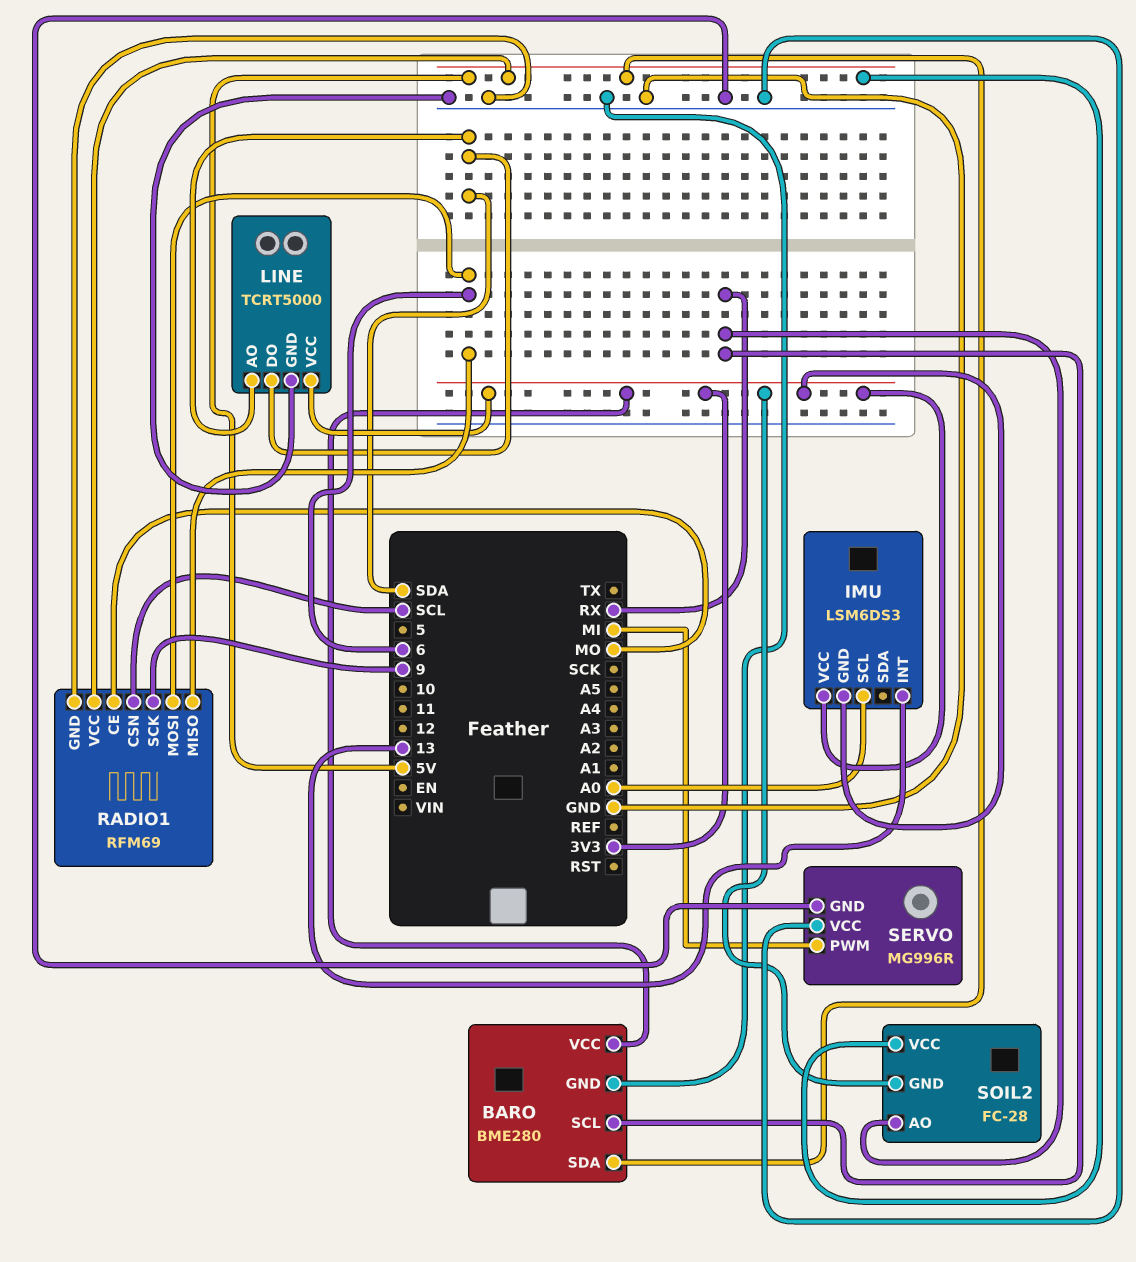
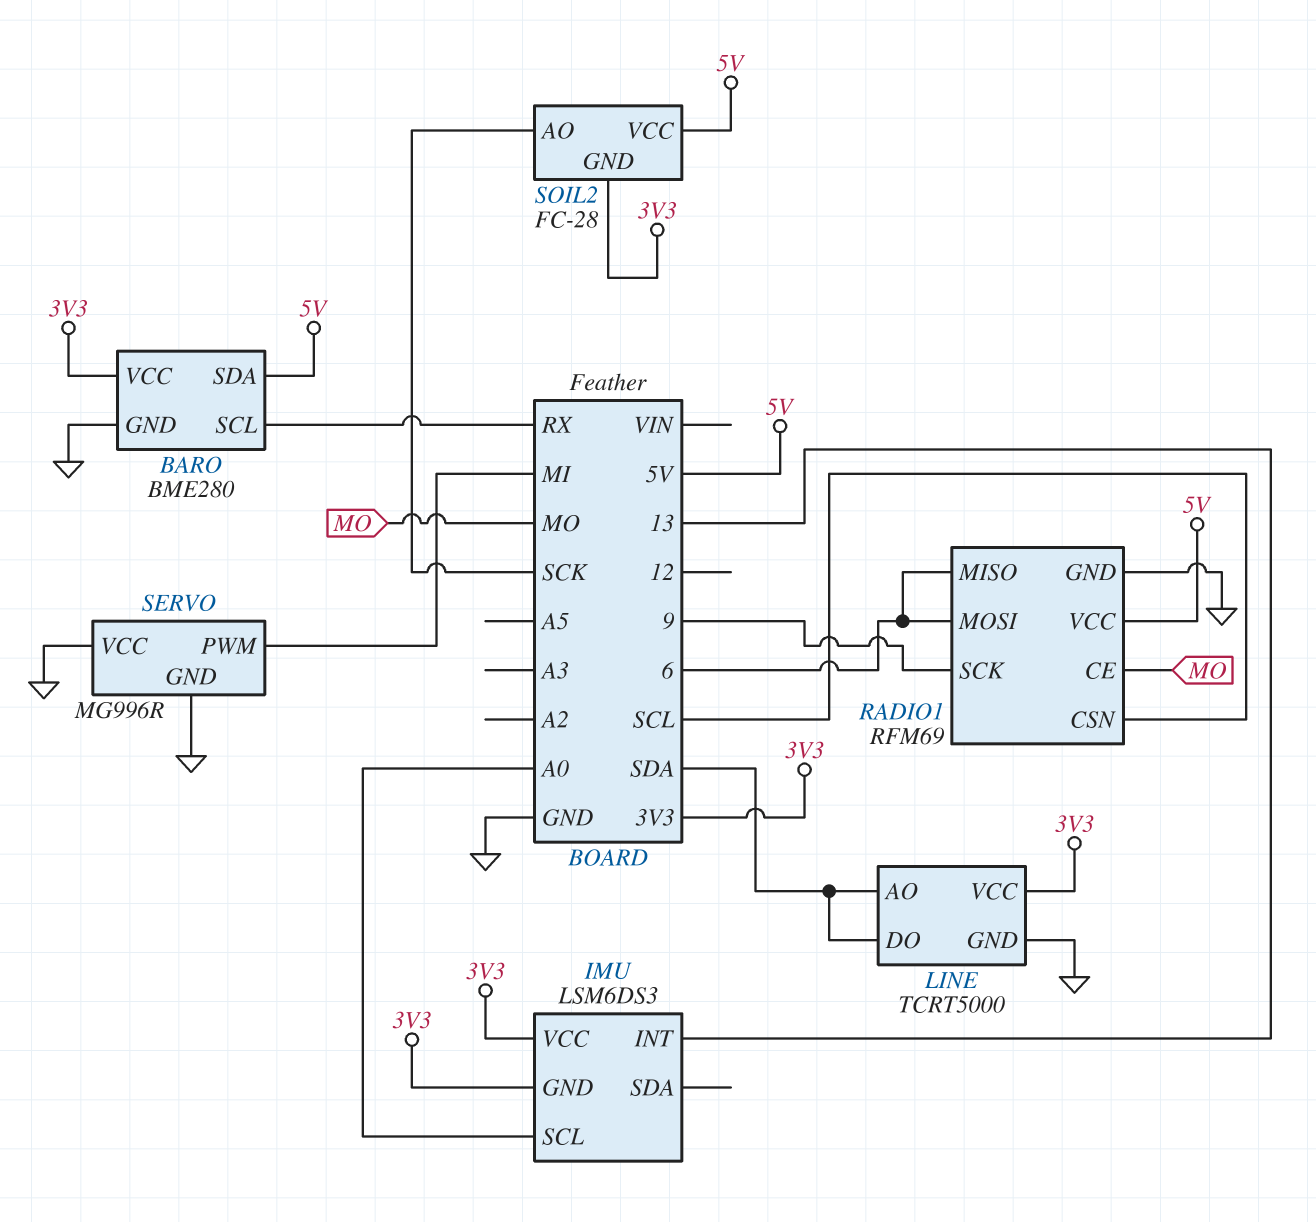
SOIL2 pin AO: RX -> SCK

